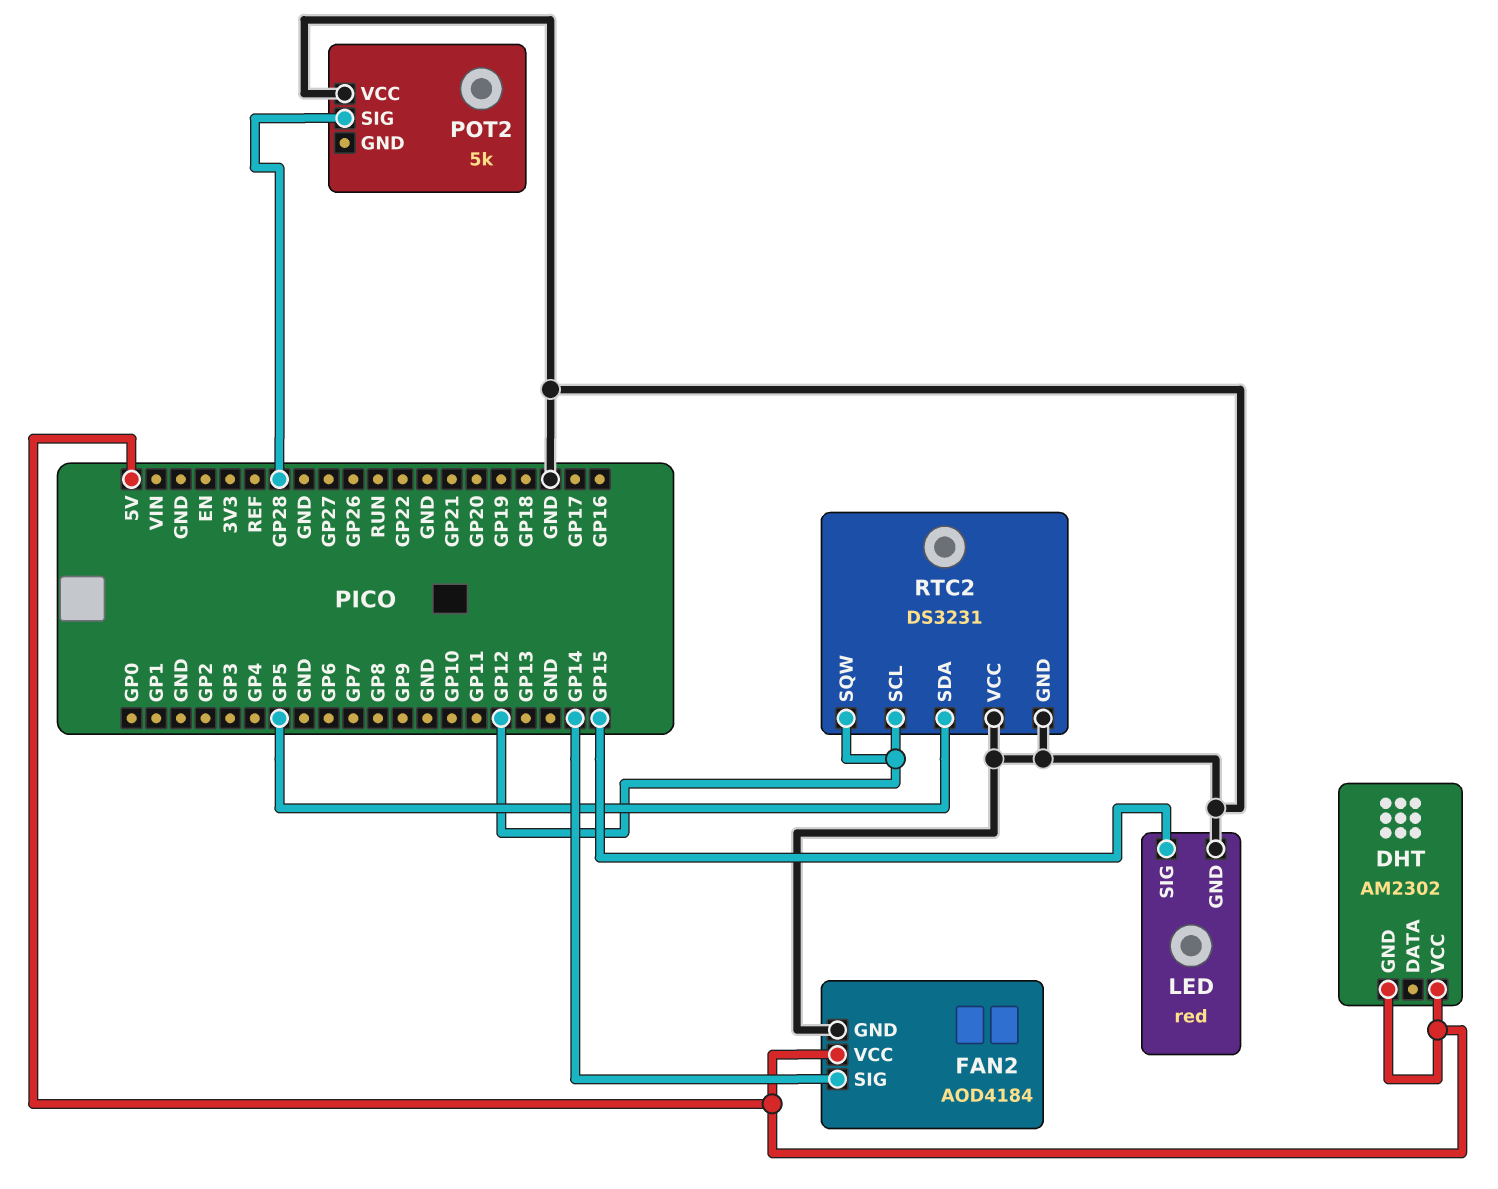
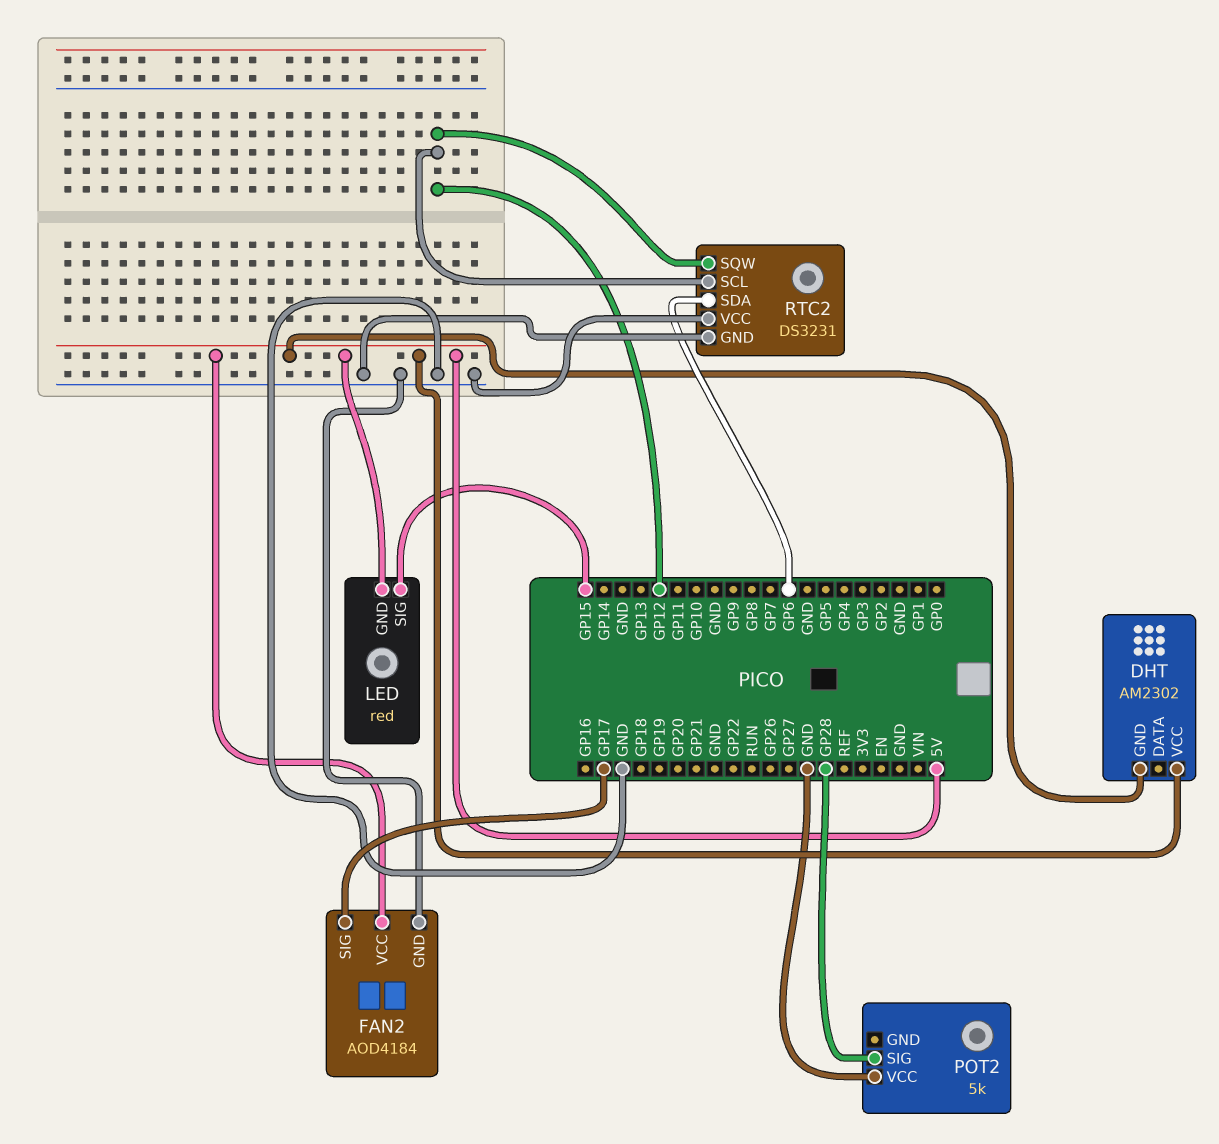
FAN2 pin SIG: GP14 -> GP17
LED pin GND: GND -> 5V
RTC2 pin SDA: GP5 -> GP6

